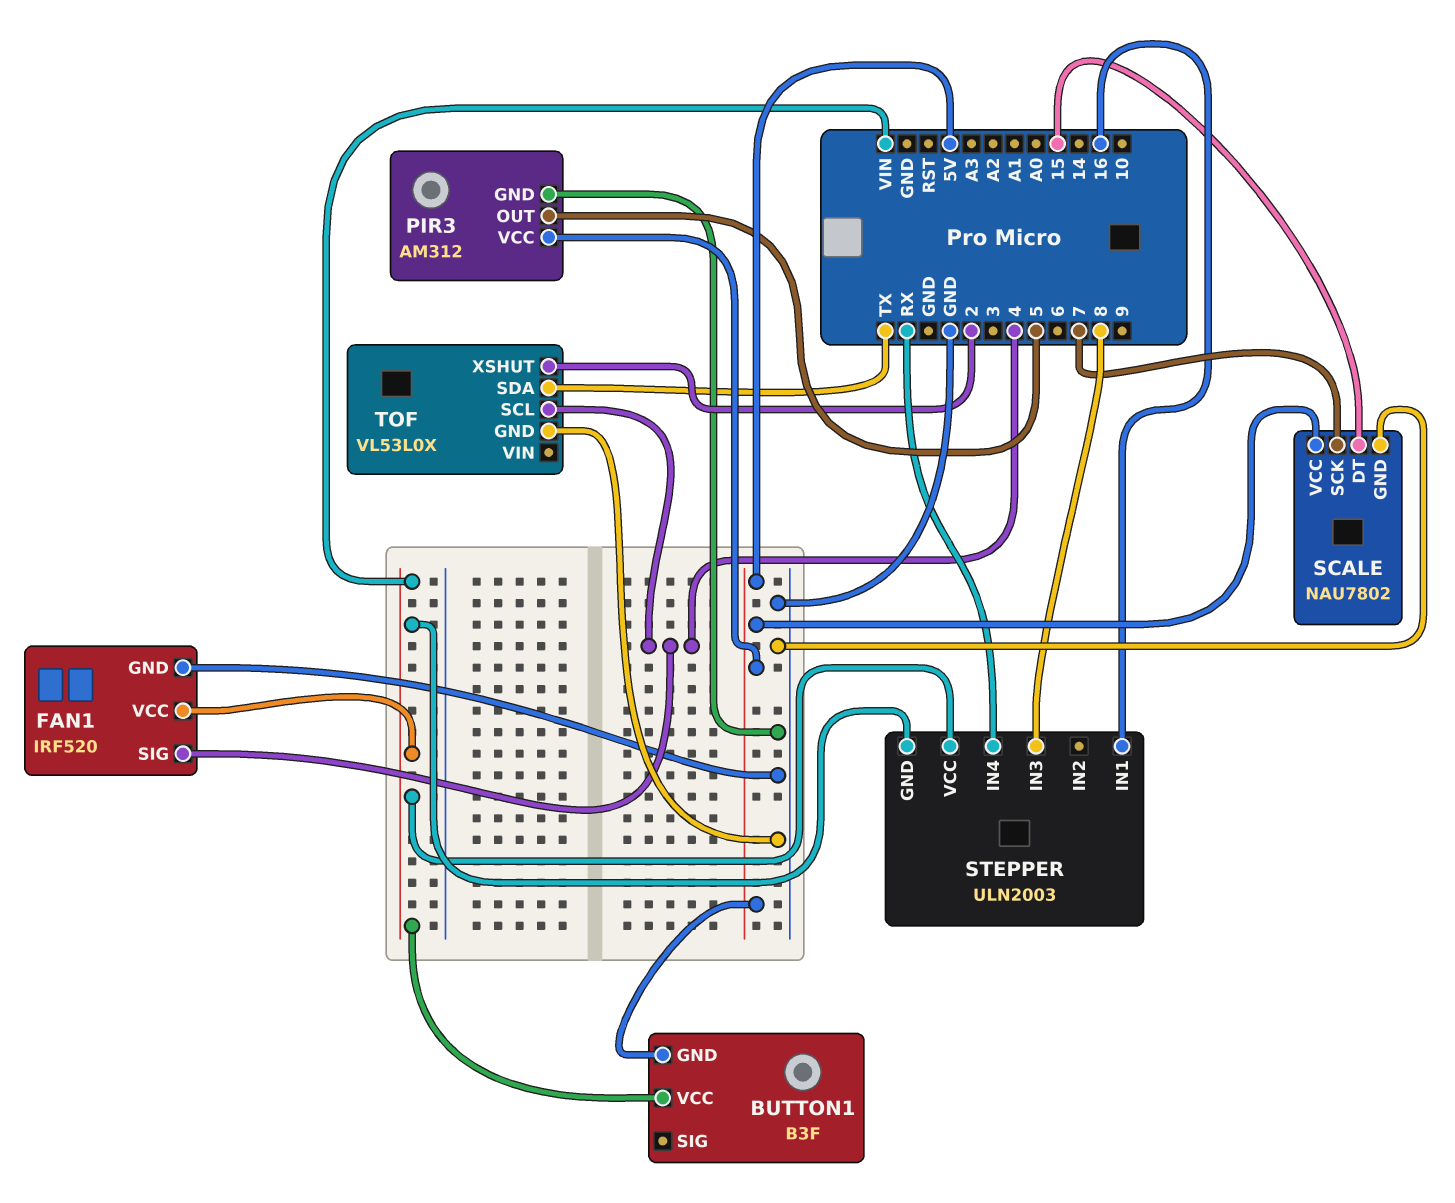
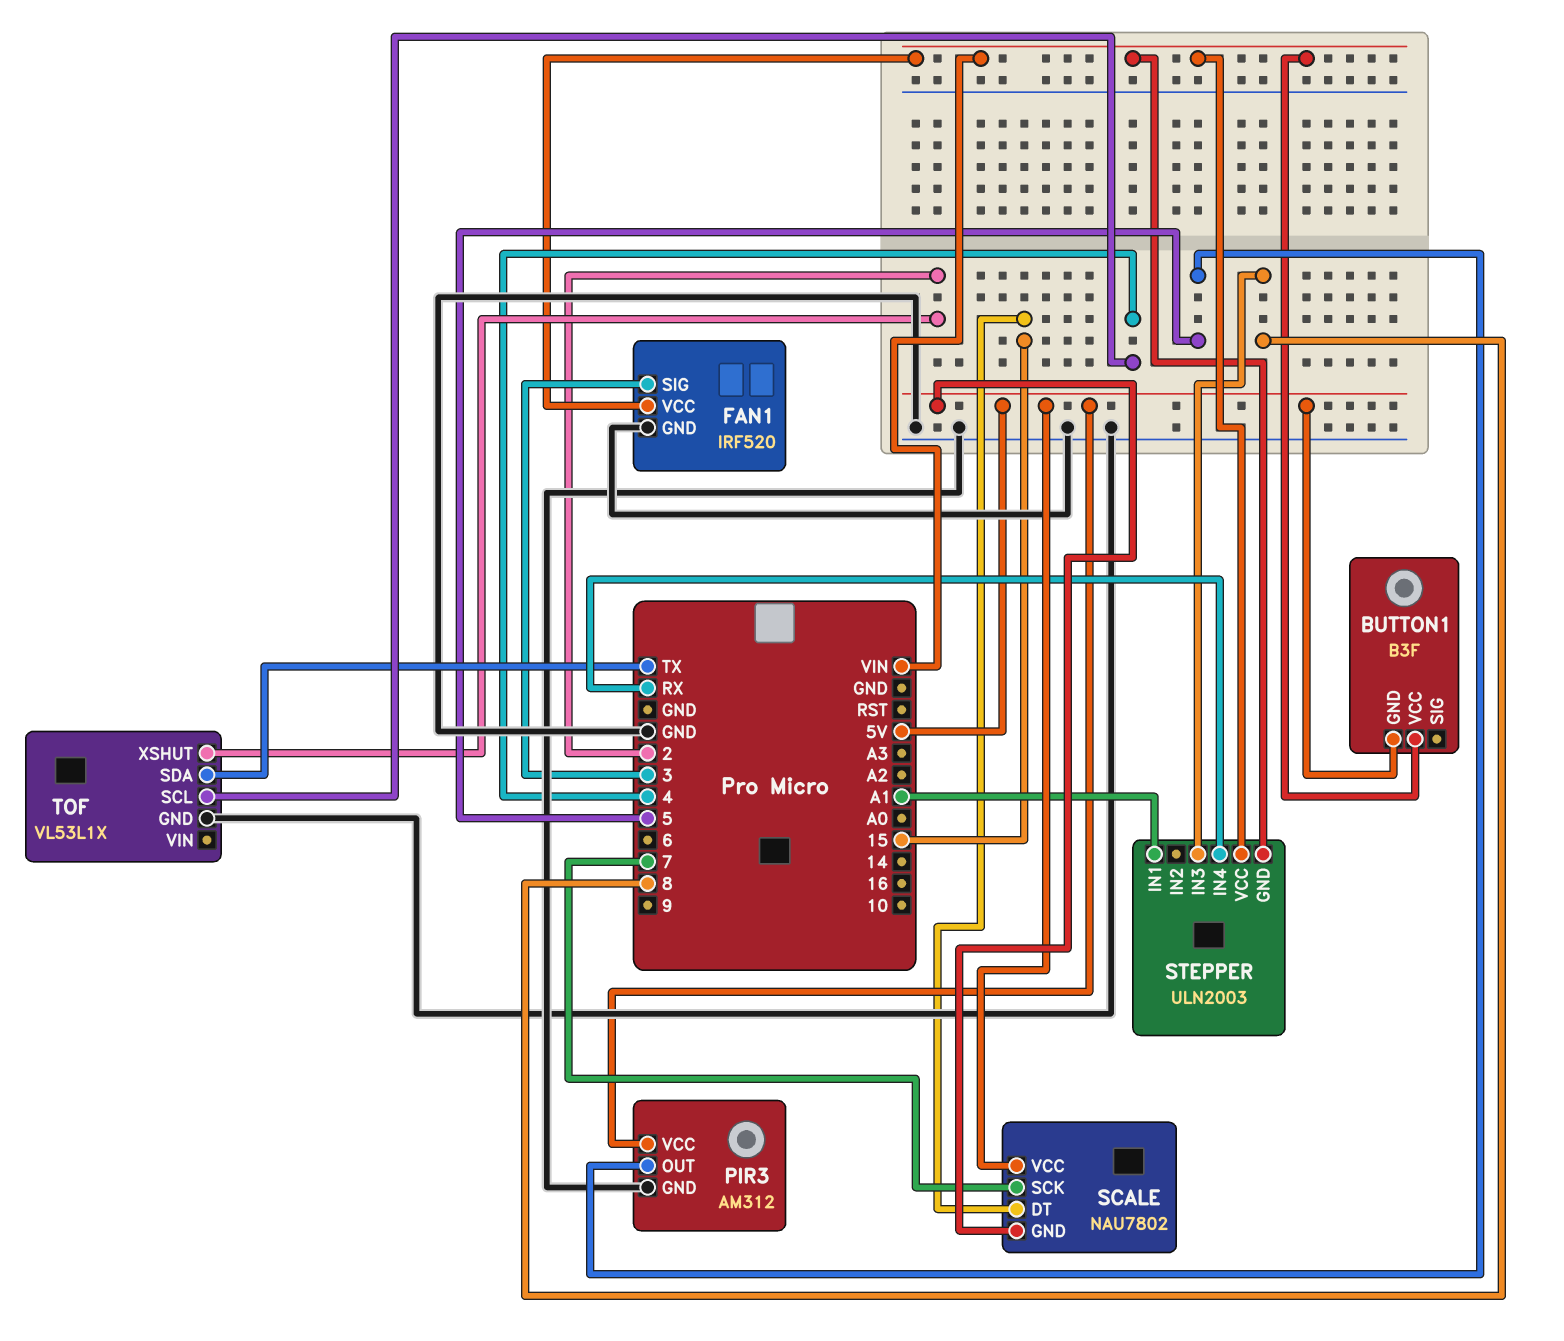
FAN1 pin SIG: 4 -> 3
SCALE pin GND: GND -> 5V
STEPPER pin IN1: 16 -> A1
TOF: VL53L0X -> VL53L1X

